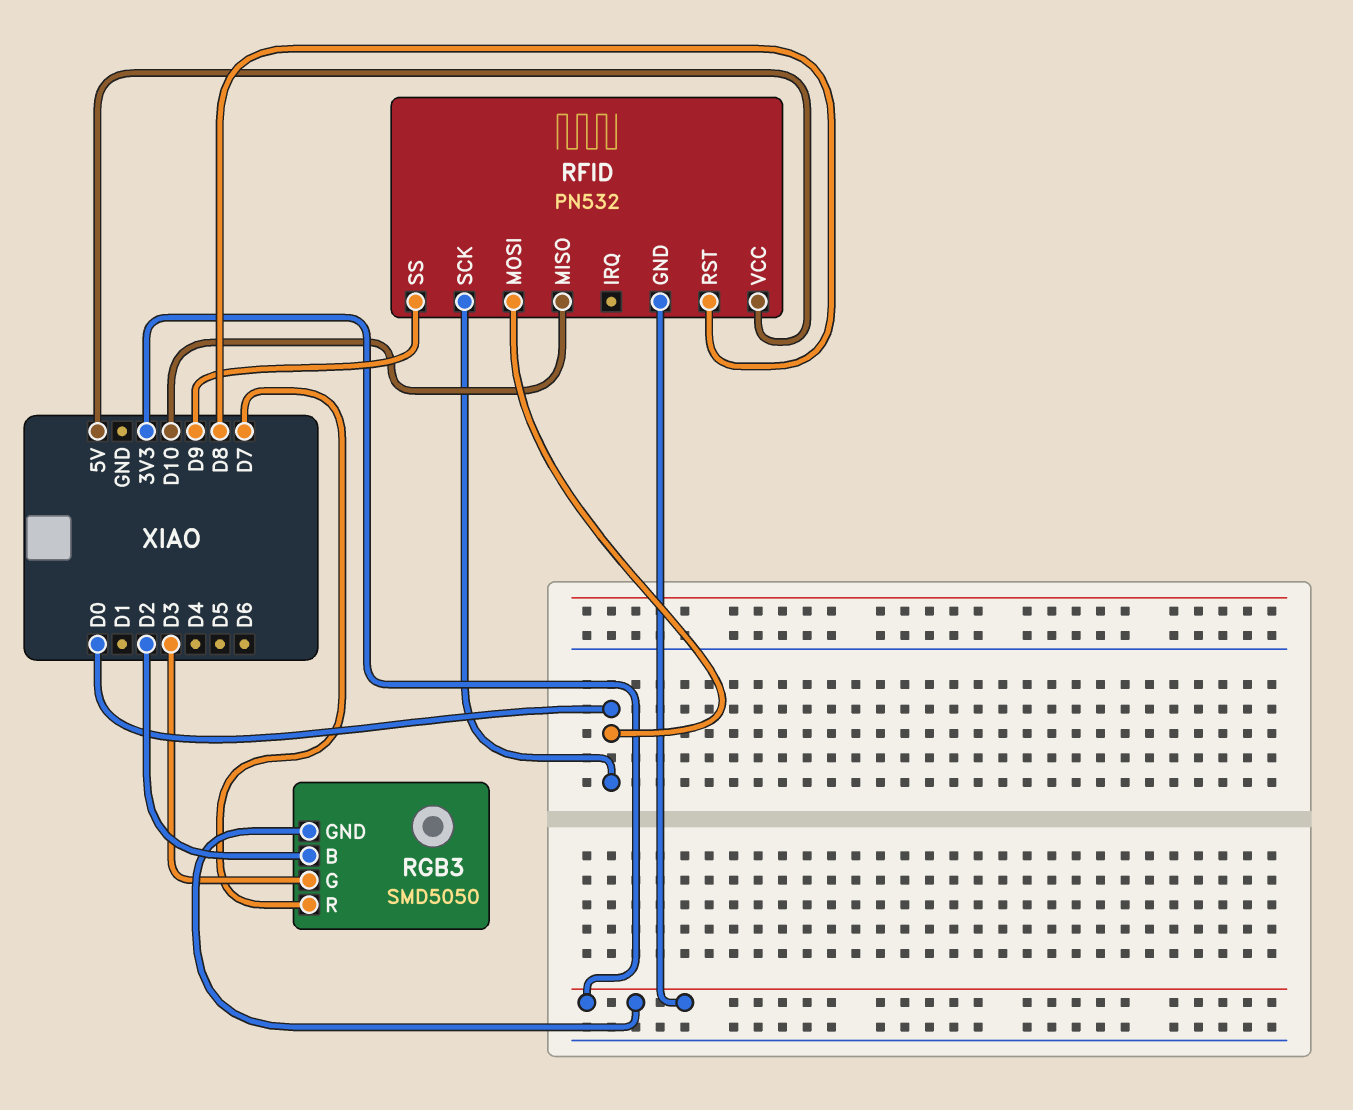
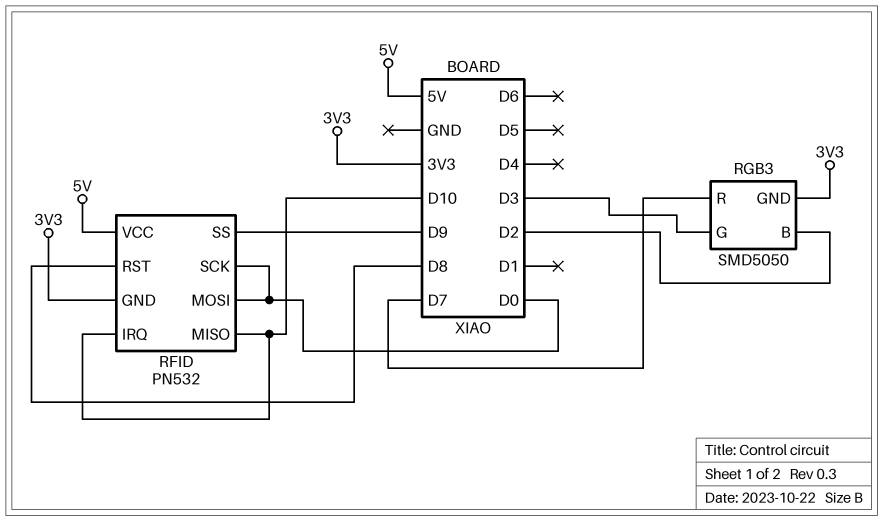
RFID pin IRQ: none -> D10

